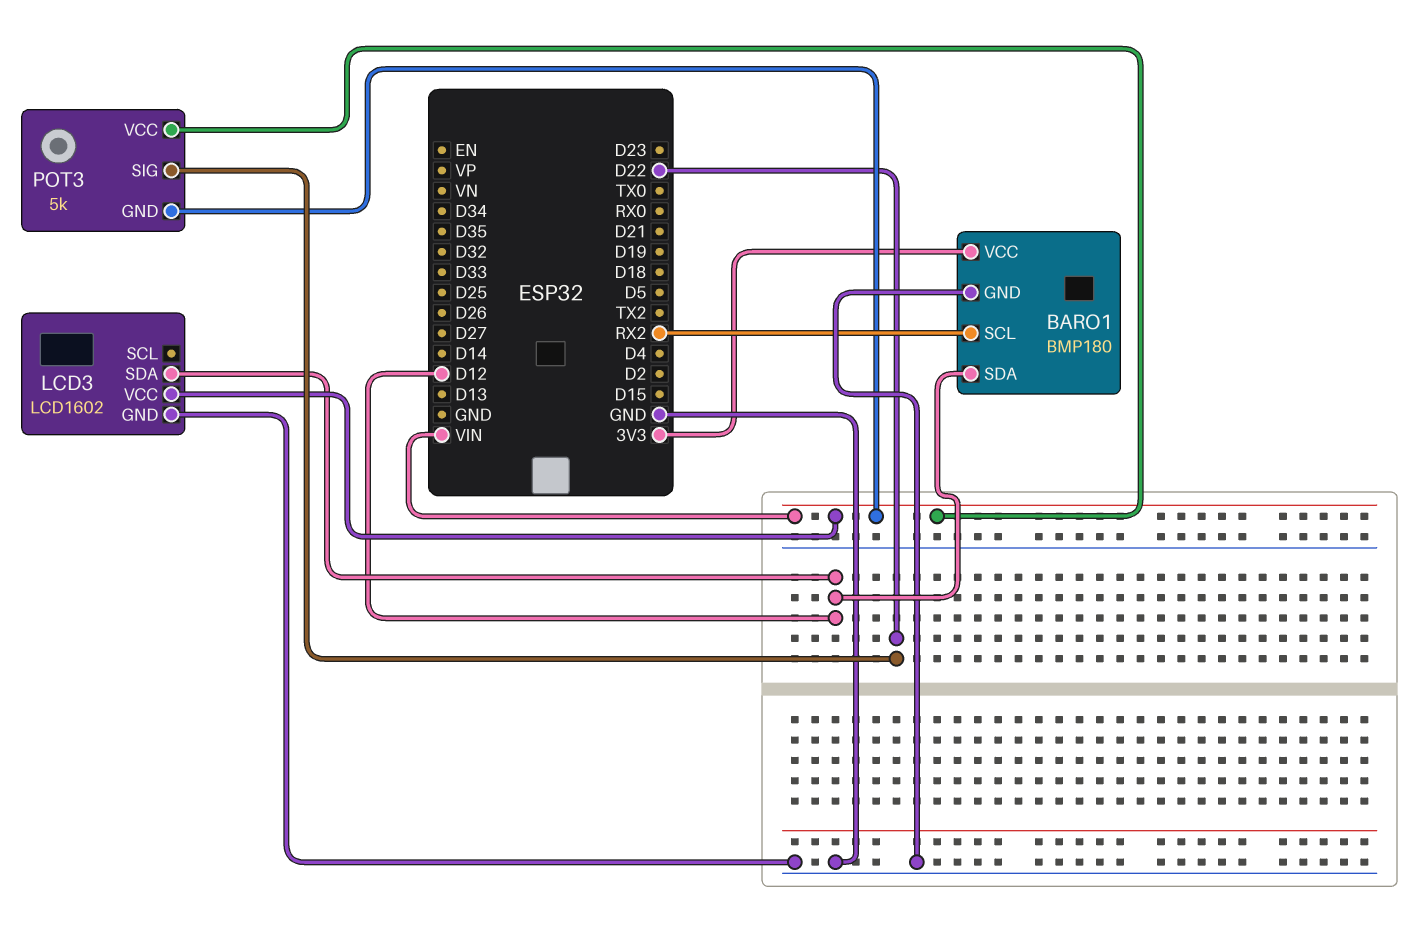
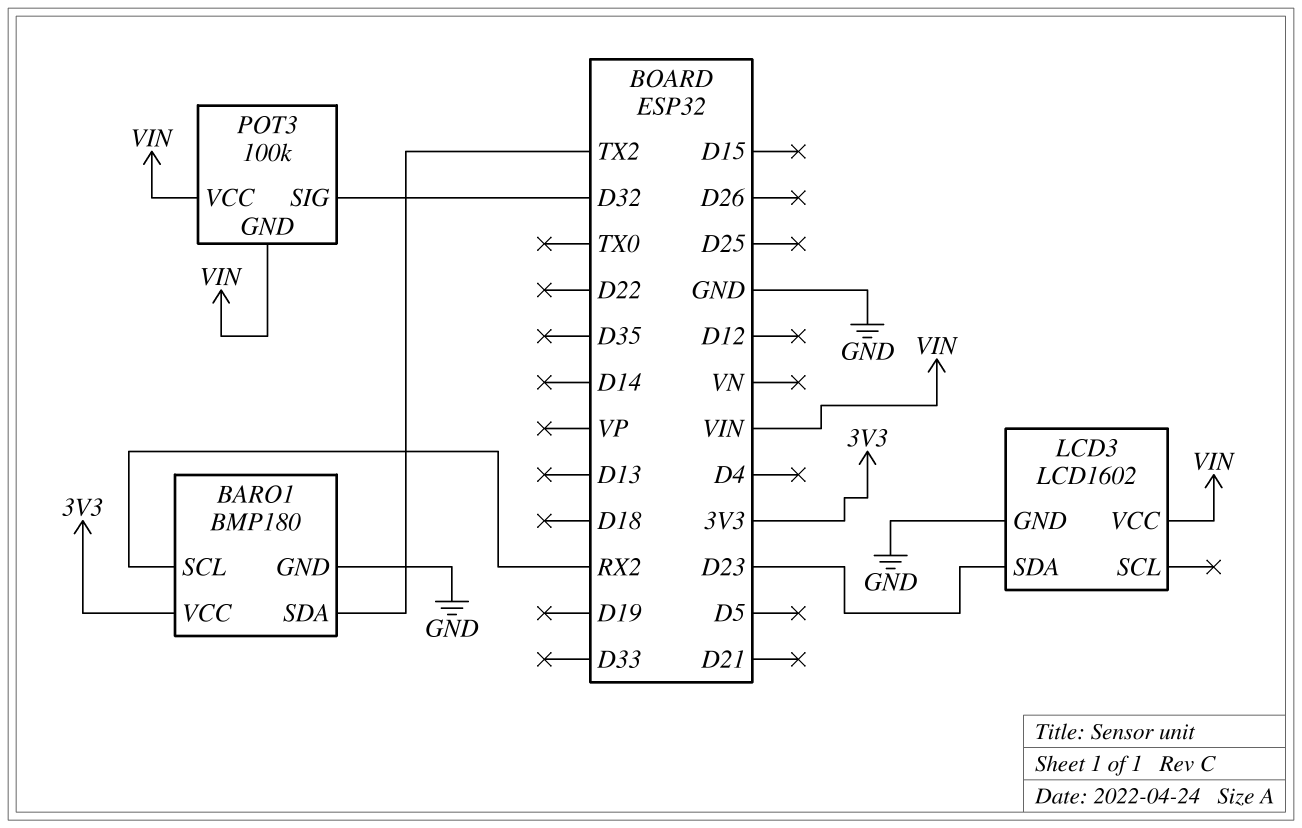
BARO1 pin SDA: D12 -> TX2
LCD3 pin SDA: D12 -> D23
POT3: 5k -> 100k
POT3 pin SIG: D22 -> D32

